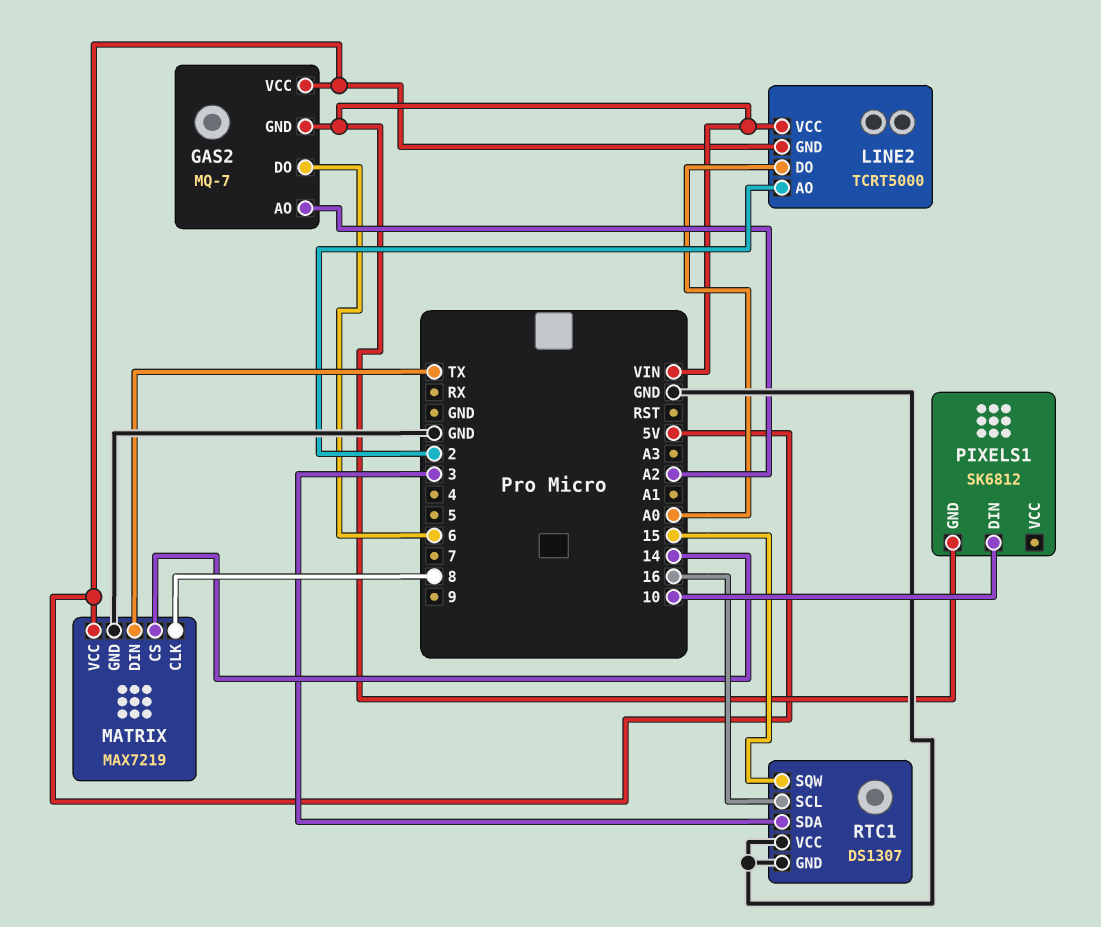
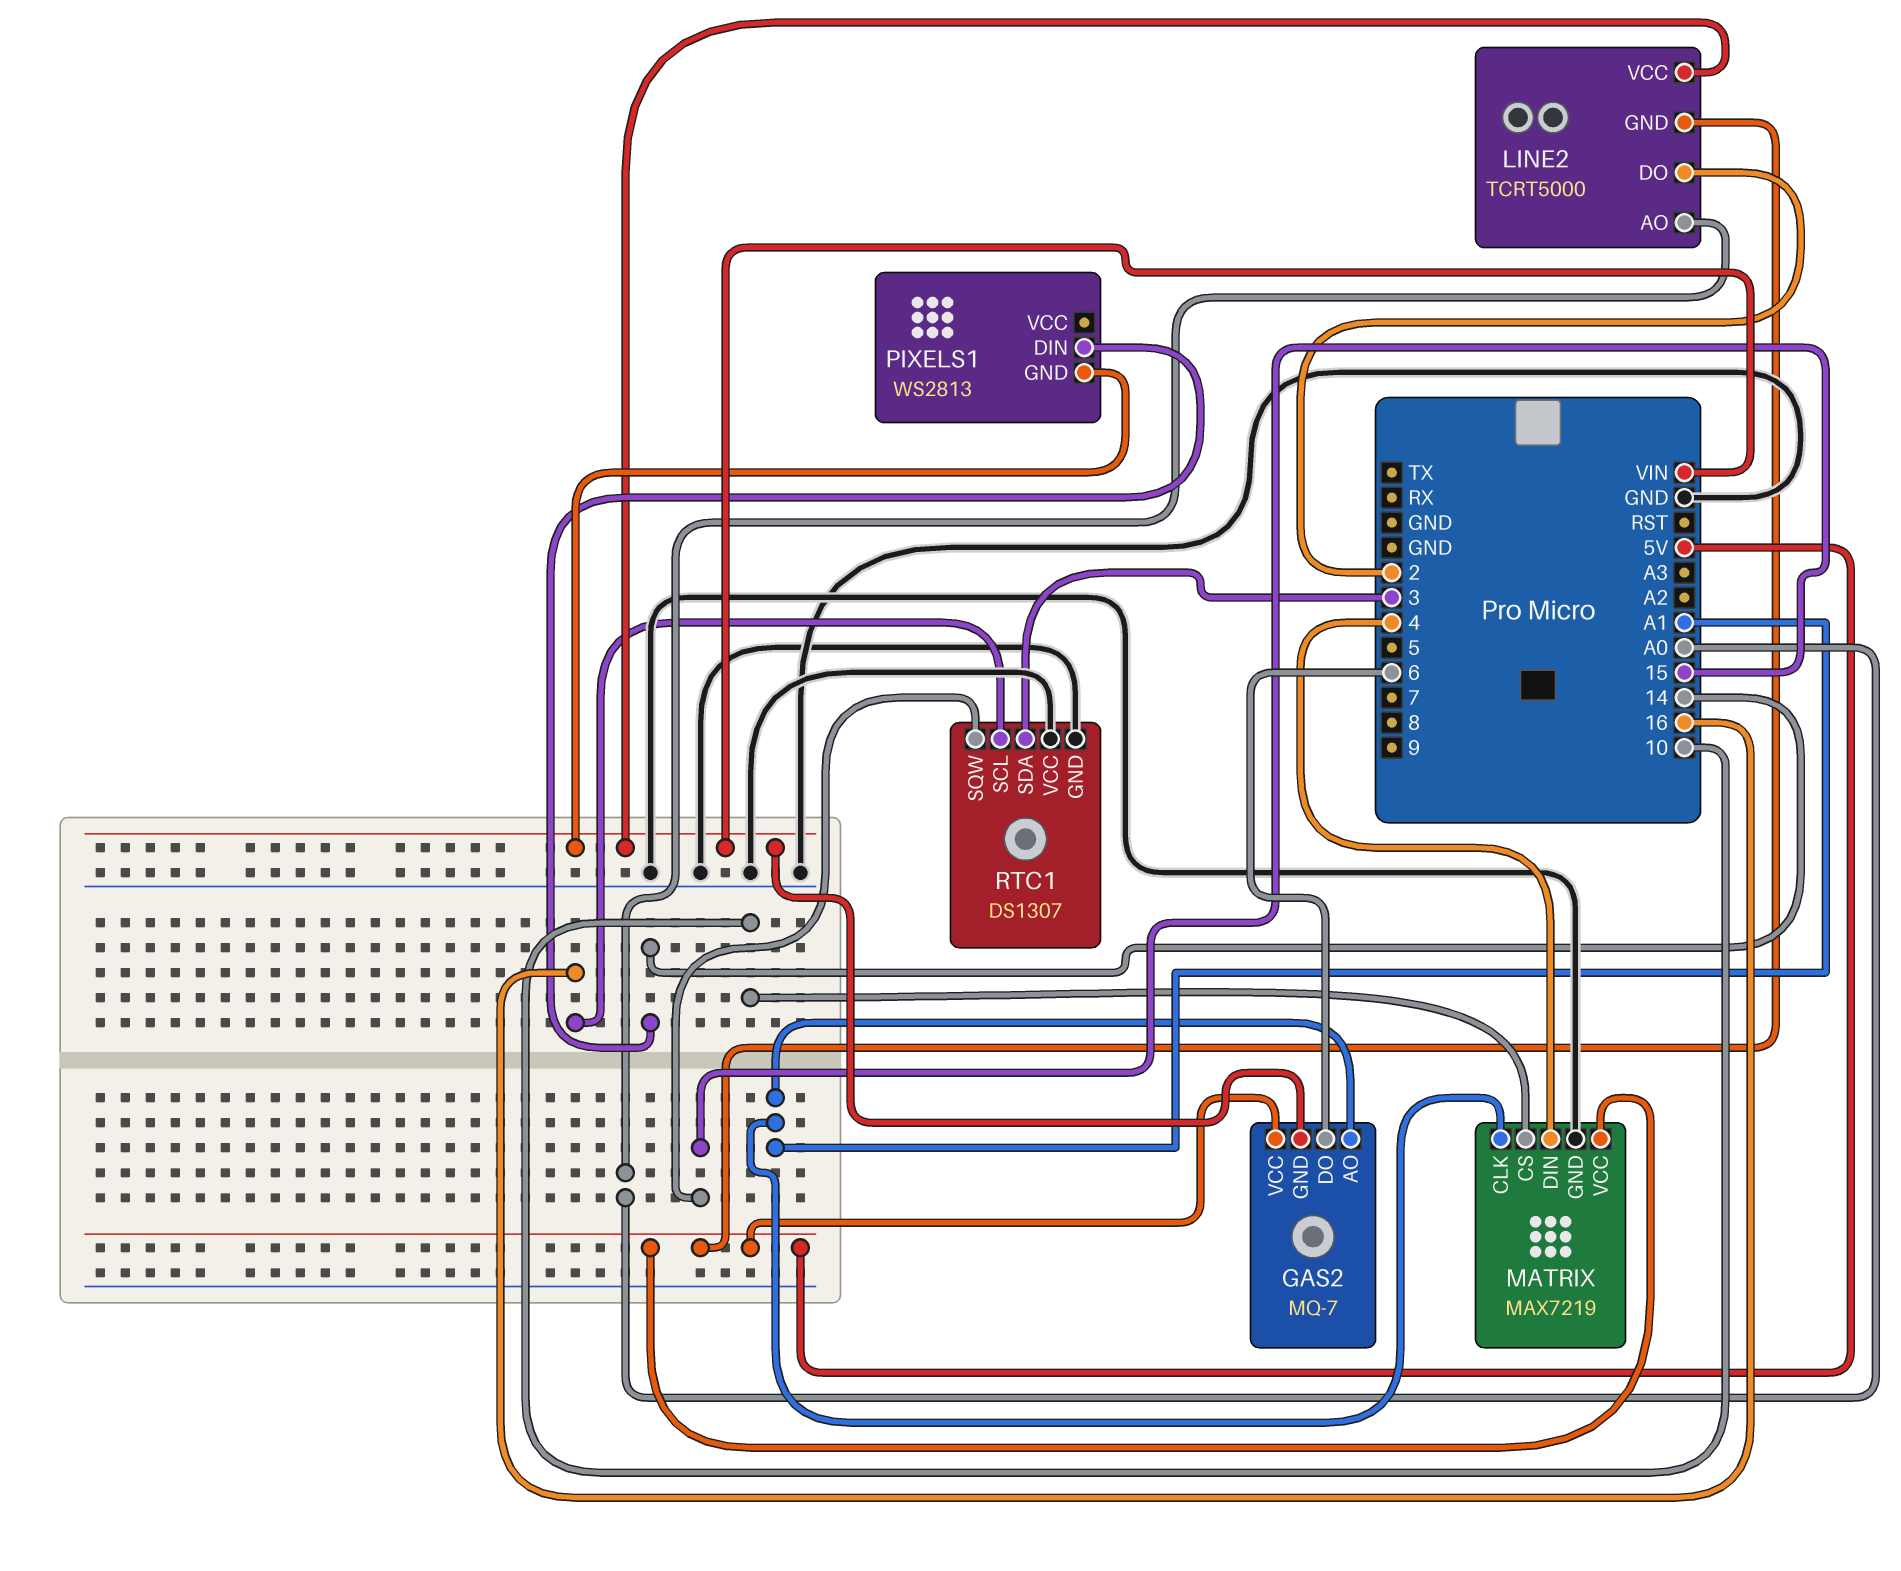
GAS2 pin AO: A2 -> A1
LINE2 pin AO: 2 -> A0
LINE2 pin DO: A0 -> 2
MATRIX pin CLK: 8 -> A1
MATRIX pin CS: 14 -> 10
MATRIX pin DIN: TX -> 4
PIXELS1: SK6812 -> WS2813
PIXELS1 pin DIN: 10 -> 14

